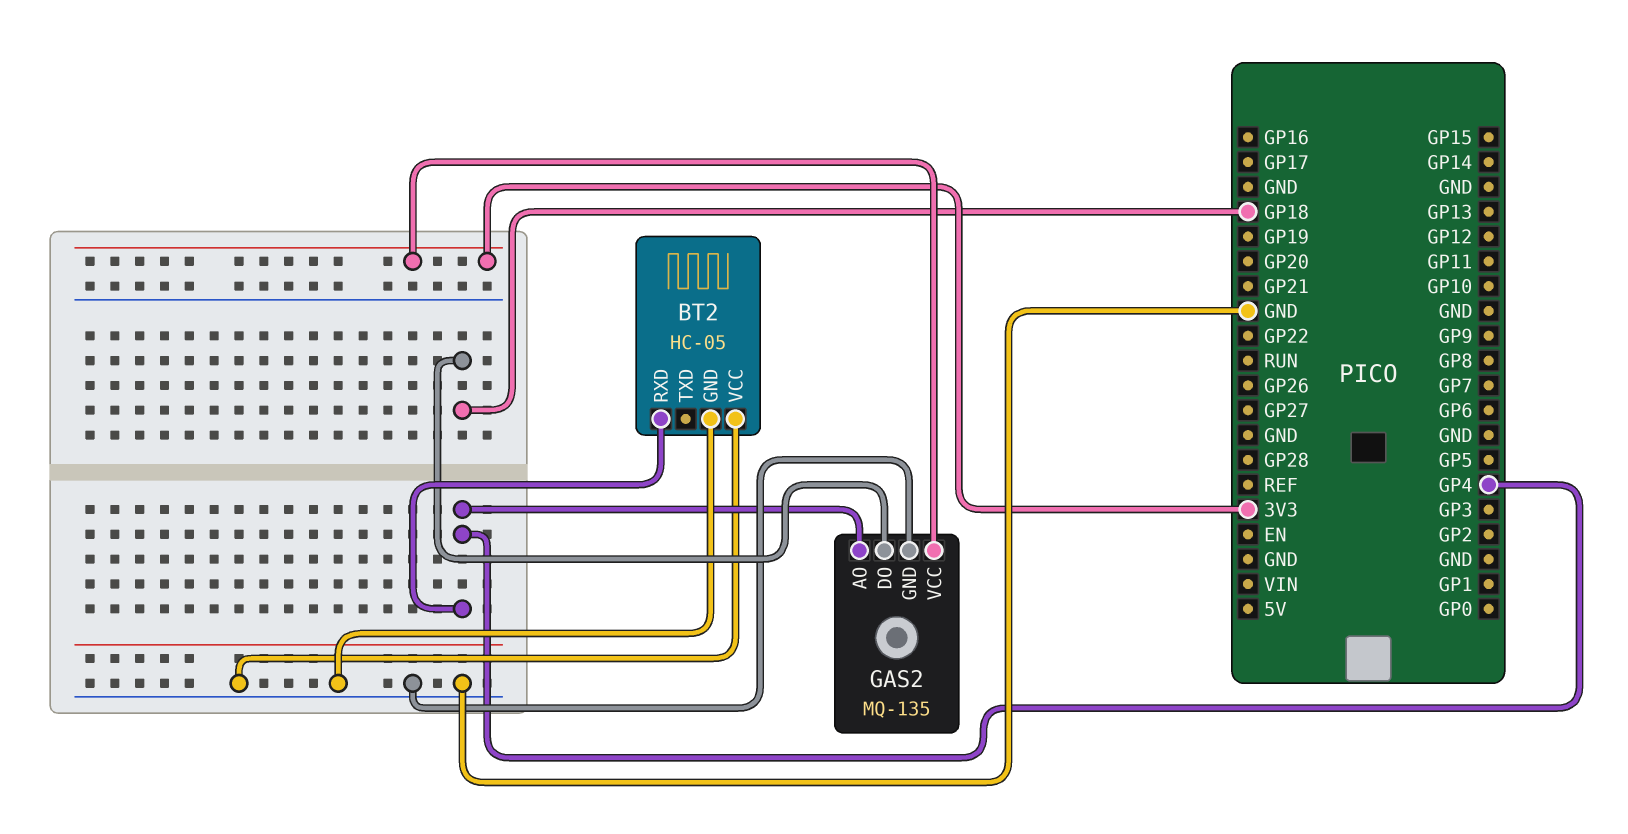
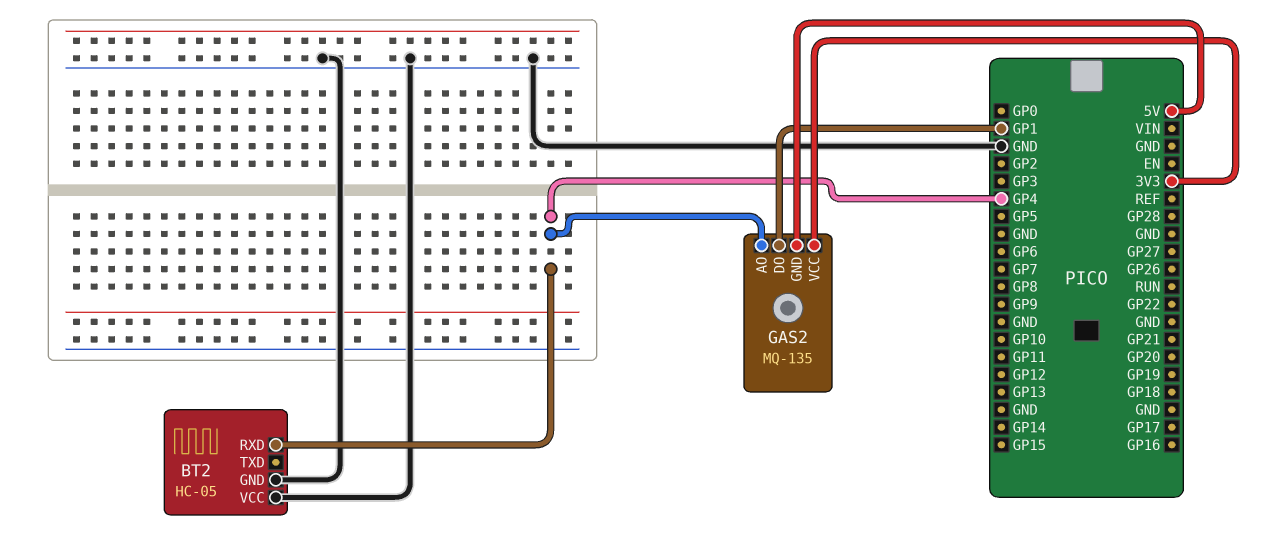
GAS2 pin DO: GP18 -> GP1
GAS2 pin GND: GND -> 5V

